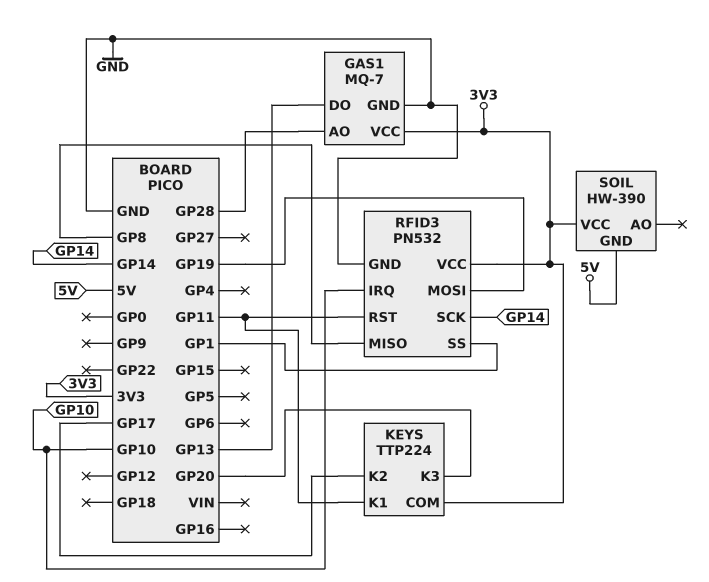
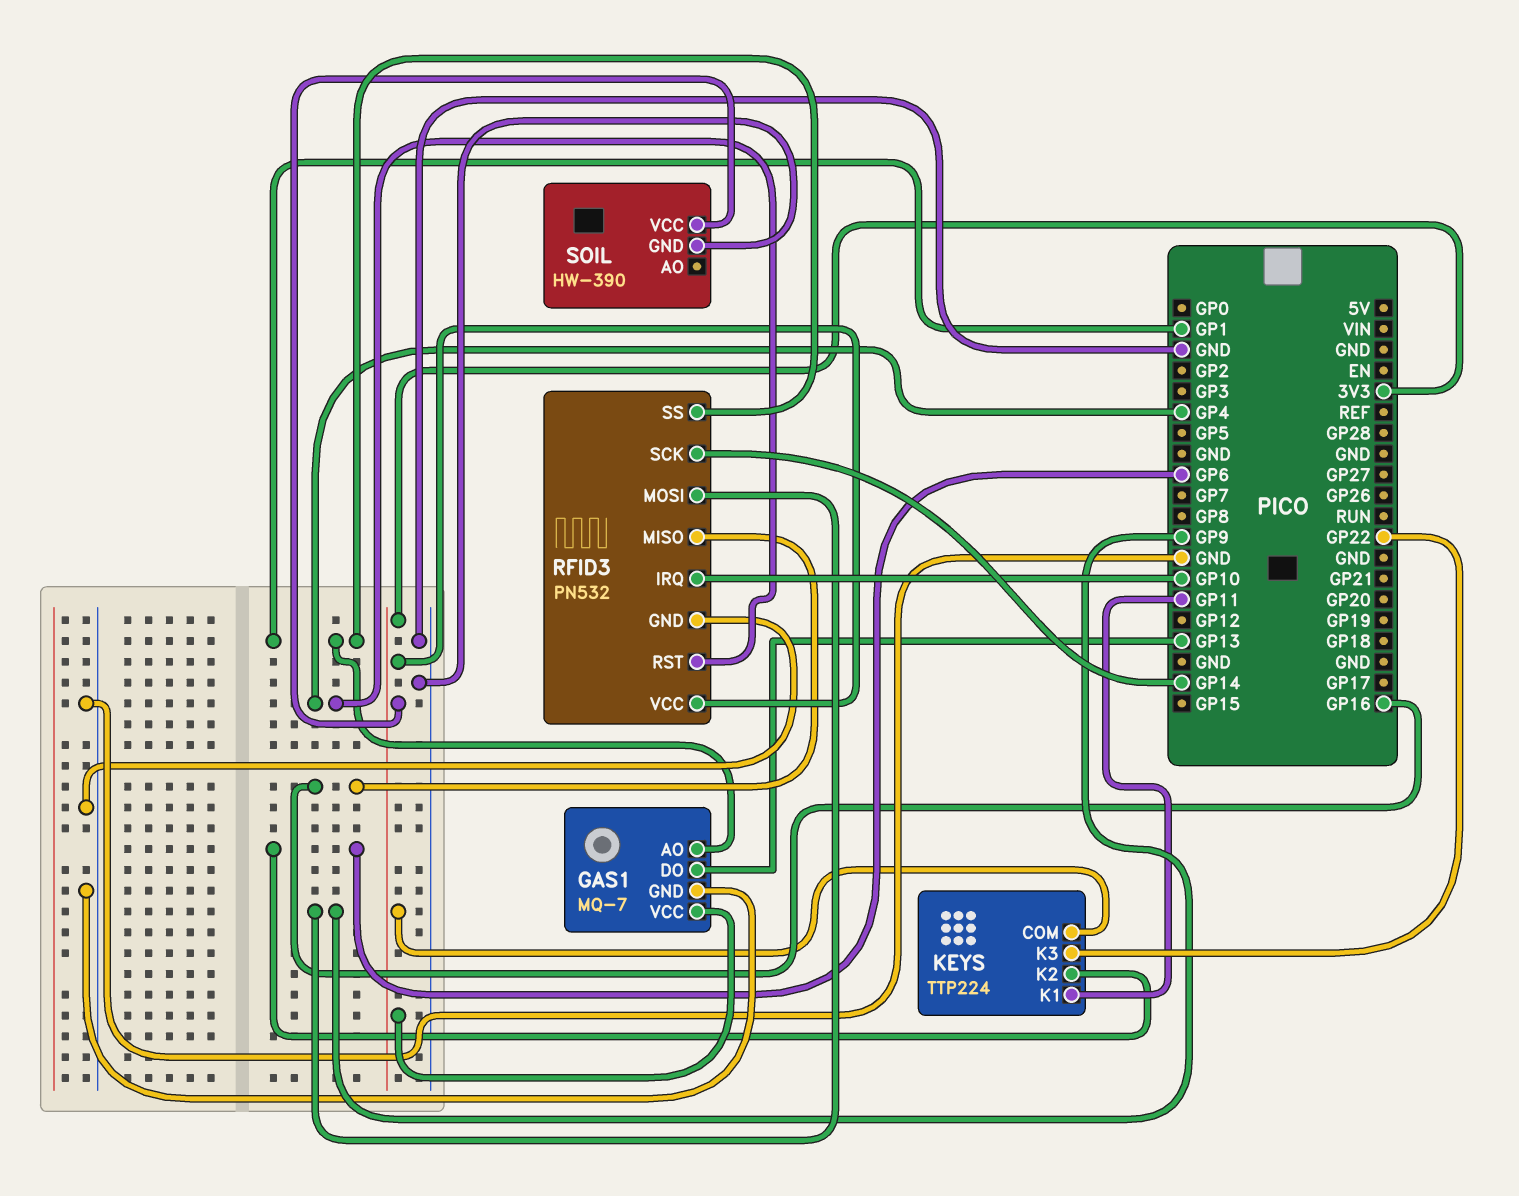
GAS1 pin AO: GP28 -> GP1
KEYS pin K2: GP17 -> GP6
KEYS pin K3: GP20 -> GP22
RFID3 pin MISO: GP8 -> GP16
RFID3 pin MOSI: GP19 -> GP9
RFID3 pin RST: GP11 -> GP4
SOIL pin GND: 5V -> GND

